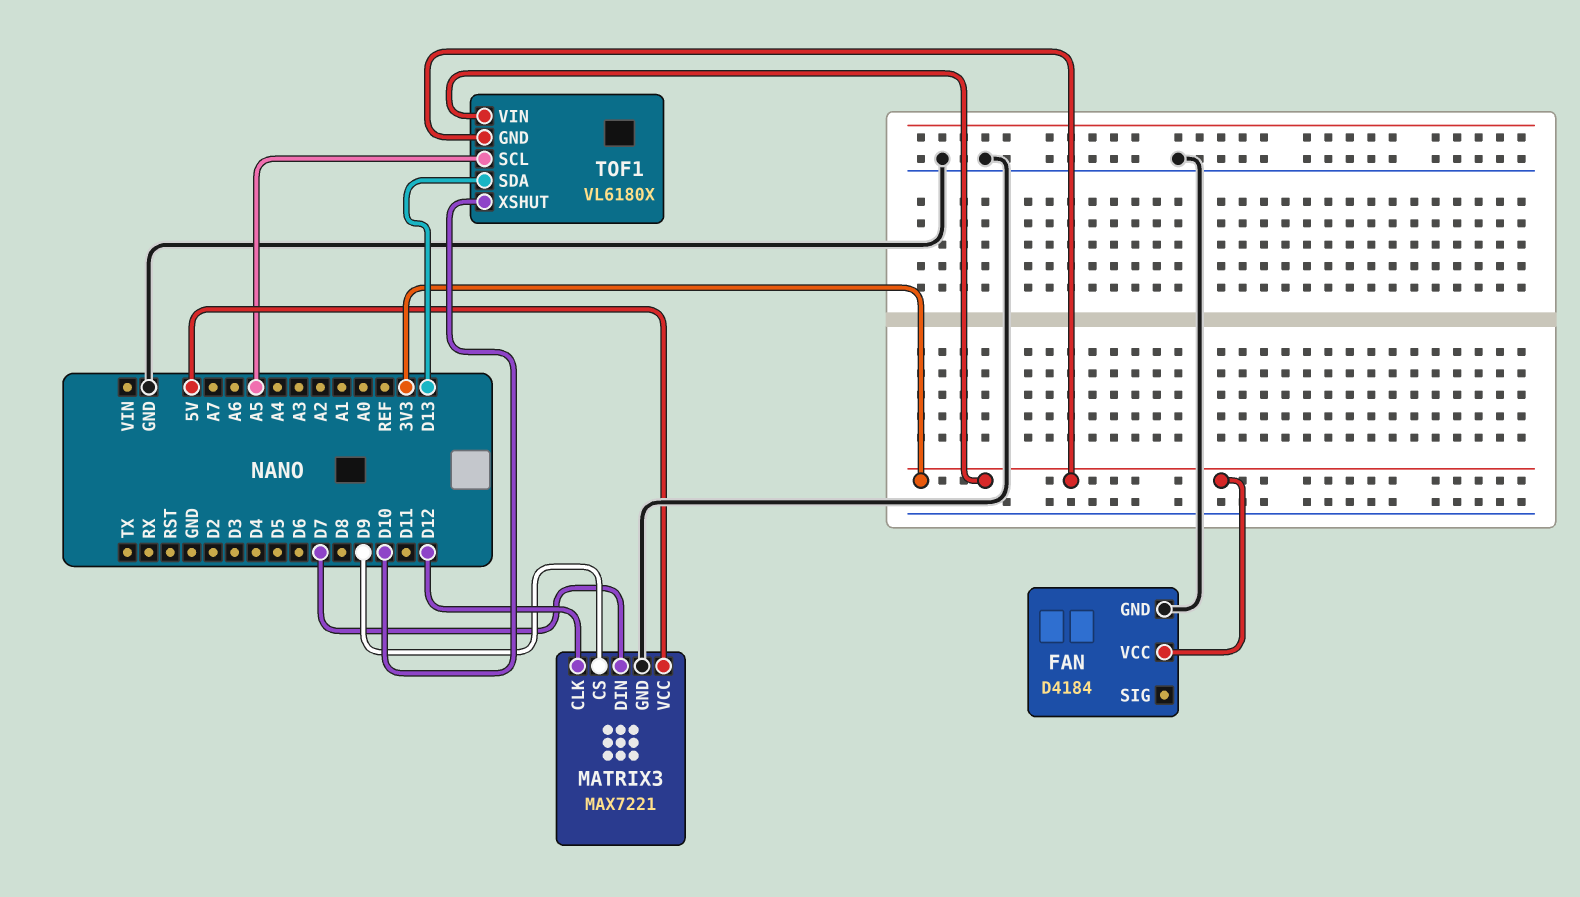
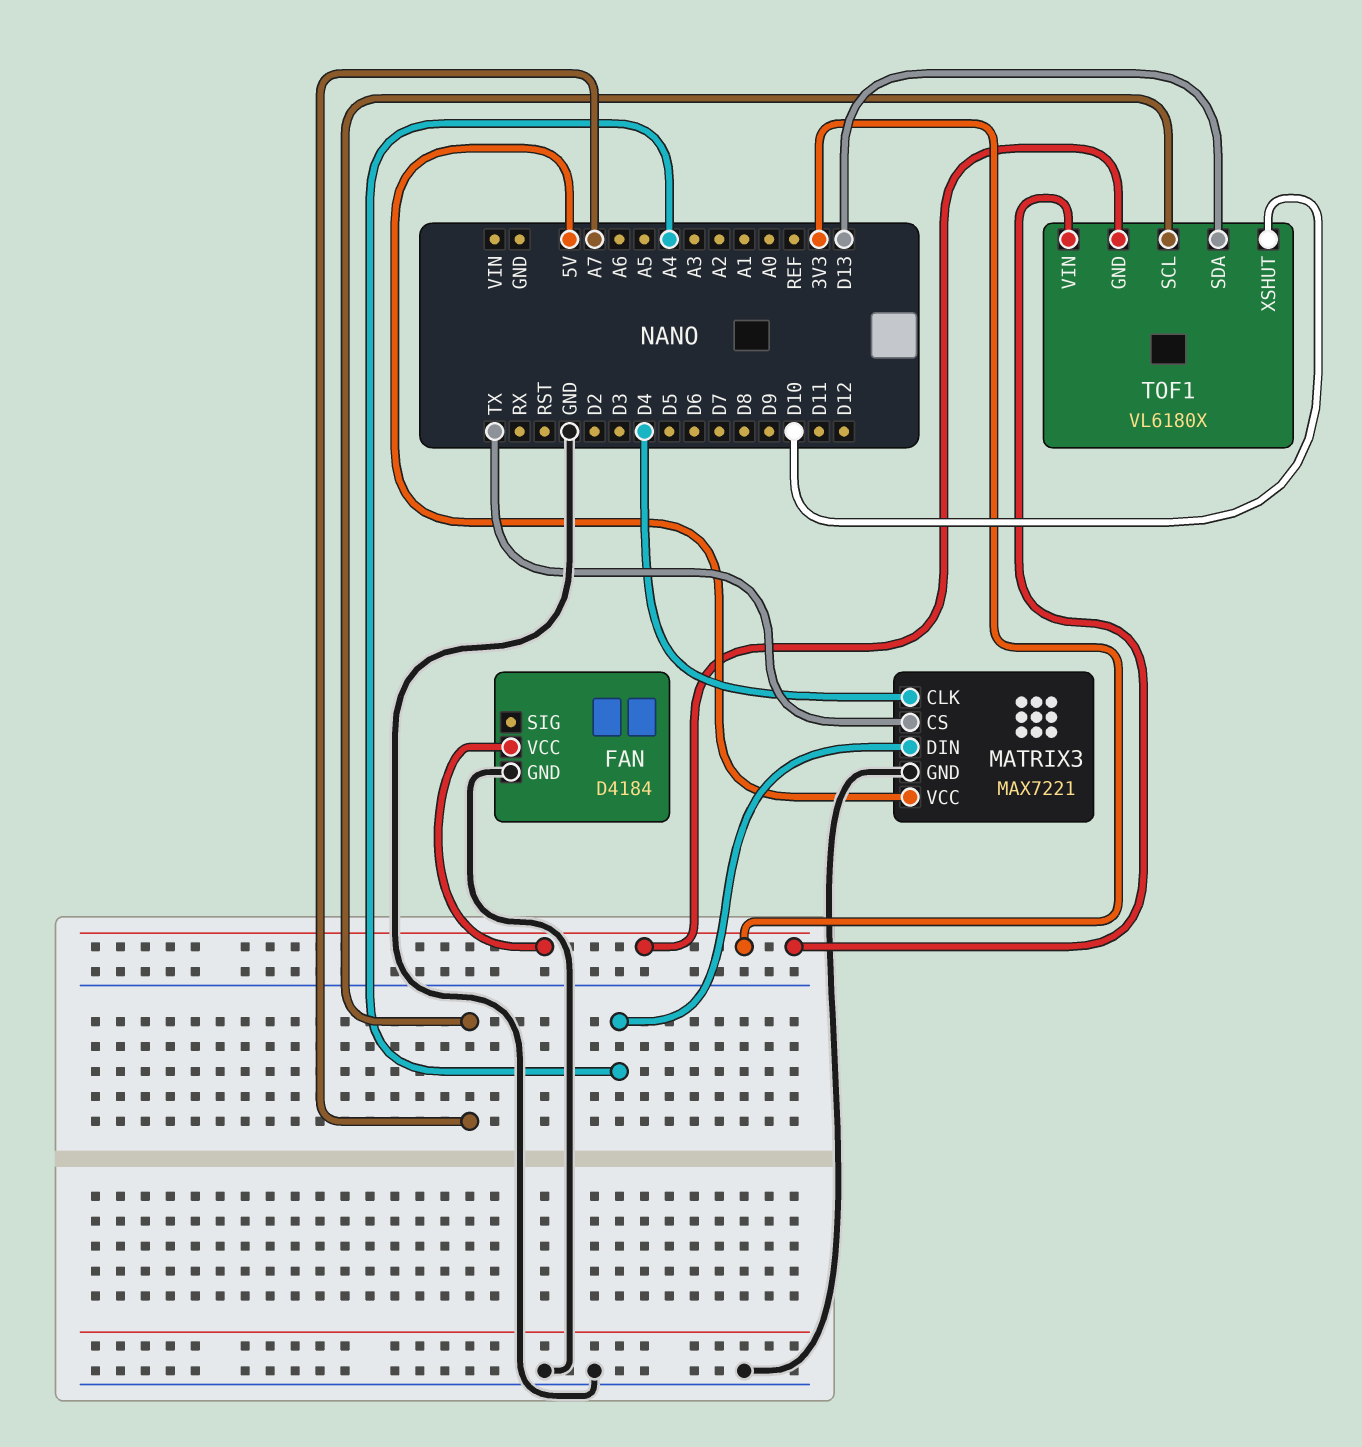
MATRIX3 pin CLK: D12 -> D4
MATRIX3 pin CS: D9 -> TX
MATRIX3 pin DIN: D7 -> A4
TOF1 pin SCL: A5 -> A7

